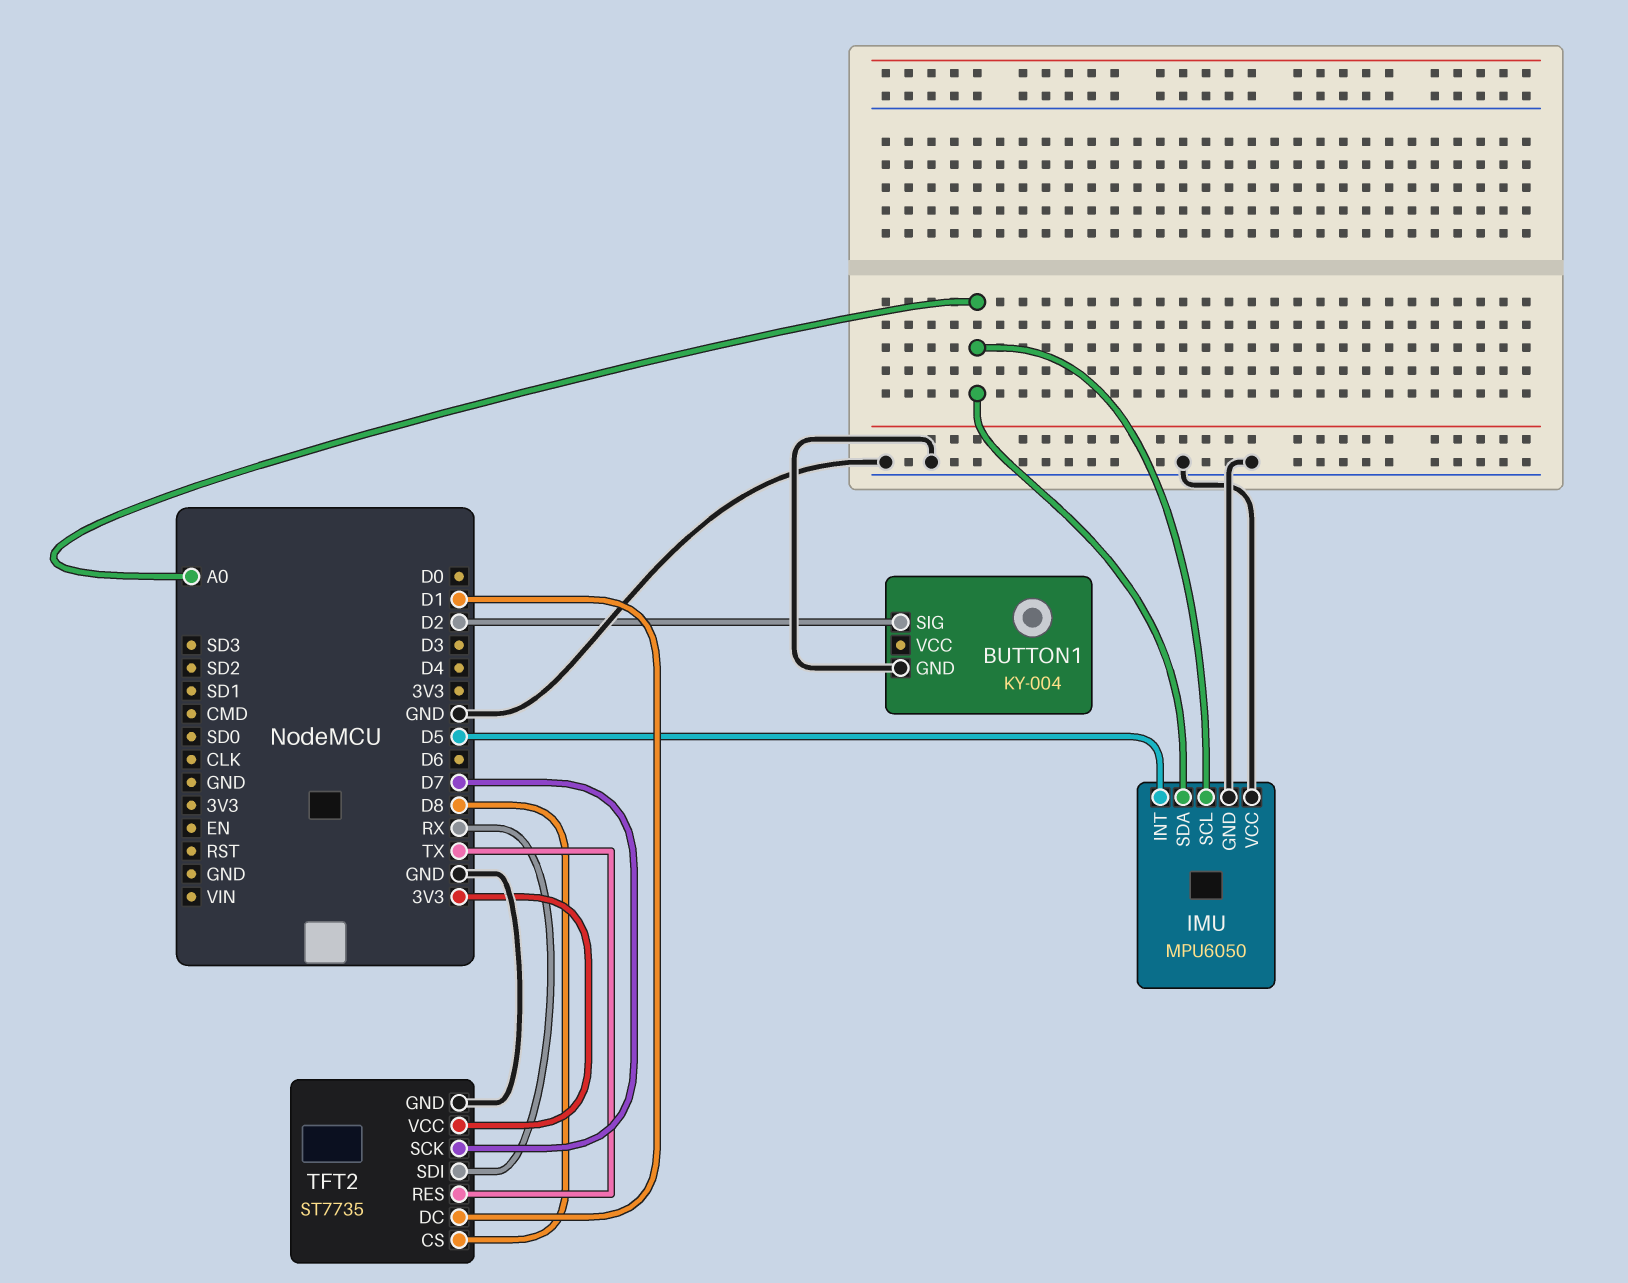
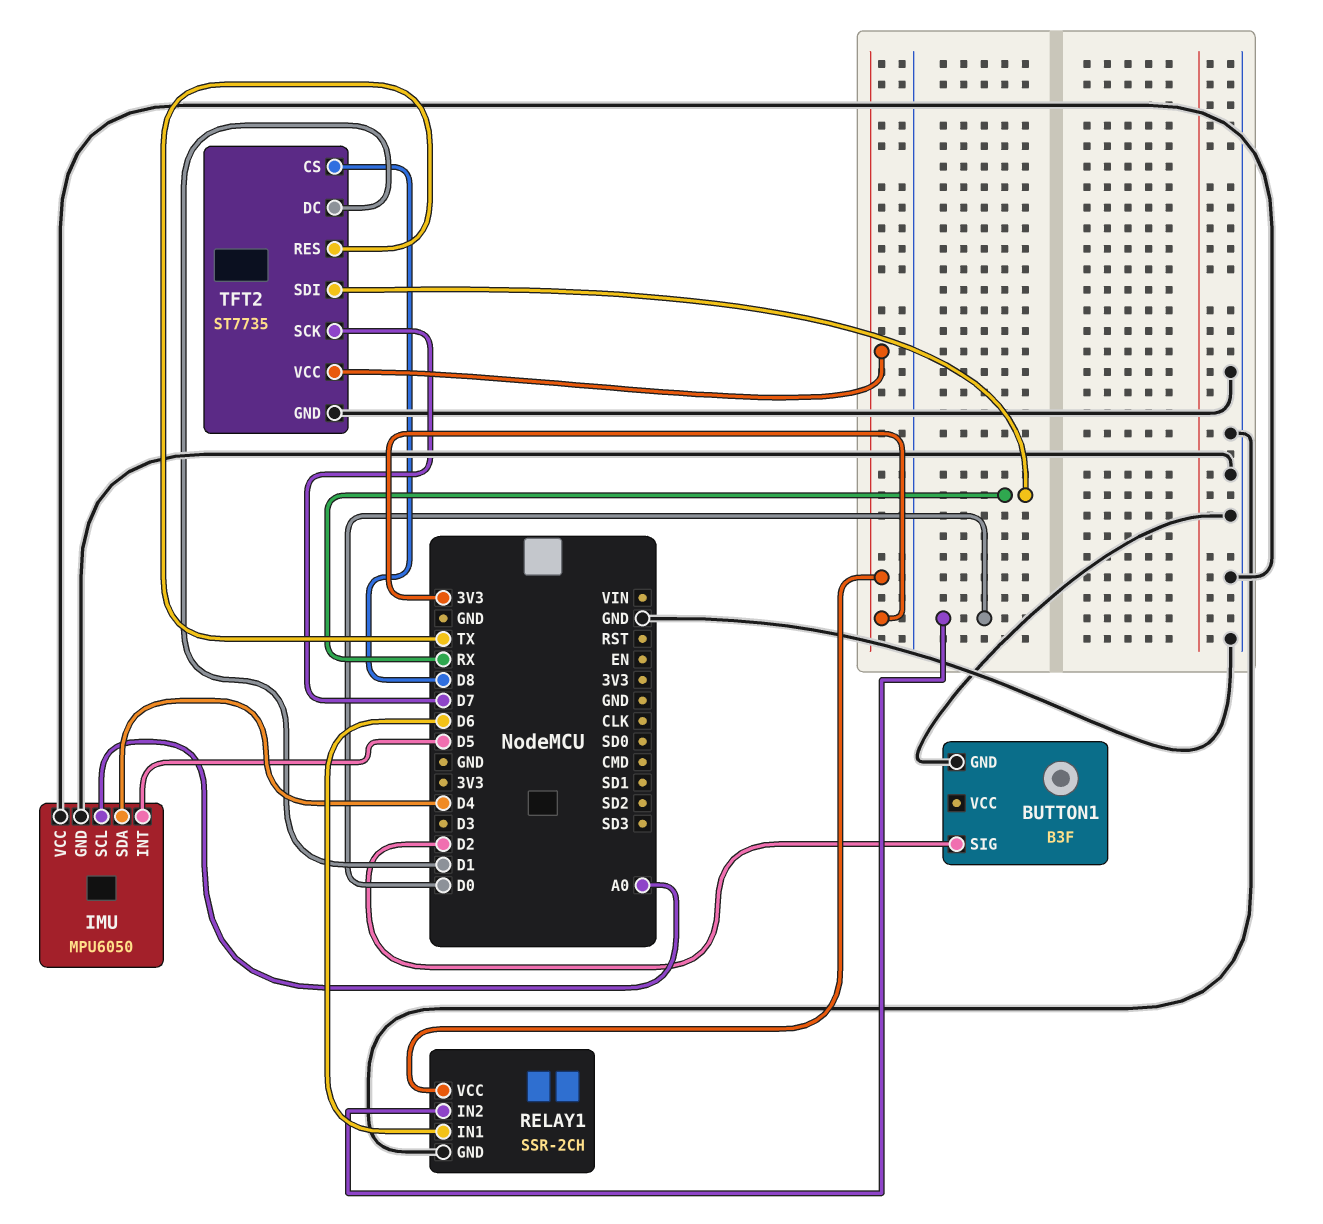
BUTTON1: KY-004 -> B3F
IMU pin SDA: A0 -> D4
RELAY1: none -> SSR-2CH
RELAY1 pin GND: none -> GND
RELAY1 pin IN1: none -> D6
RELAY1 pin IN2: none -> D0
RELAY1 pin VCC: none -> 3V3

